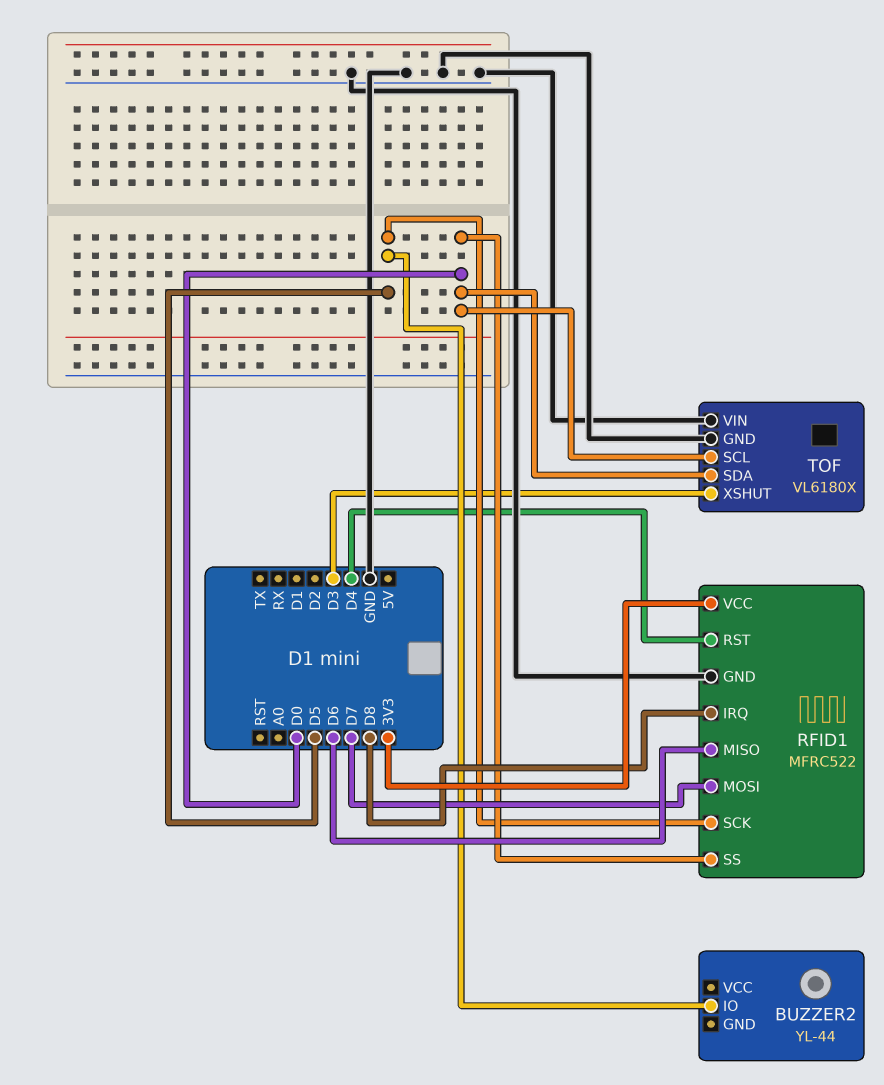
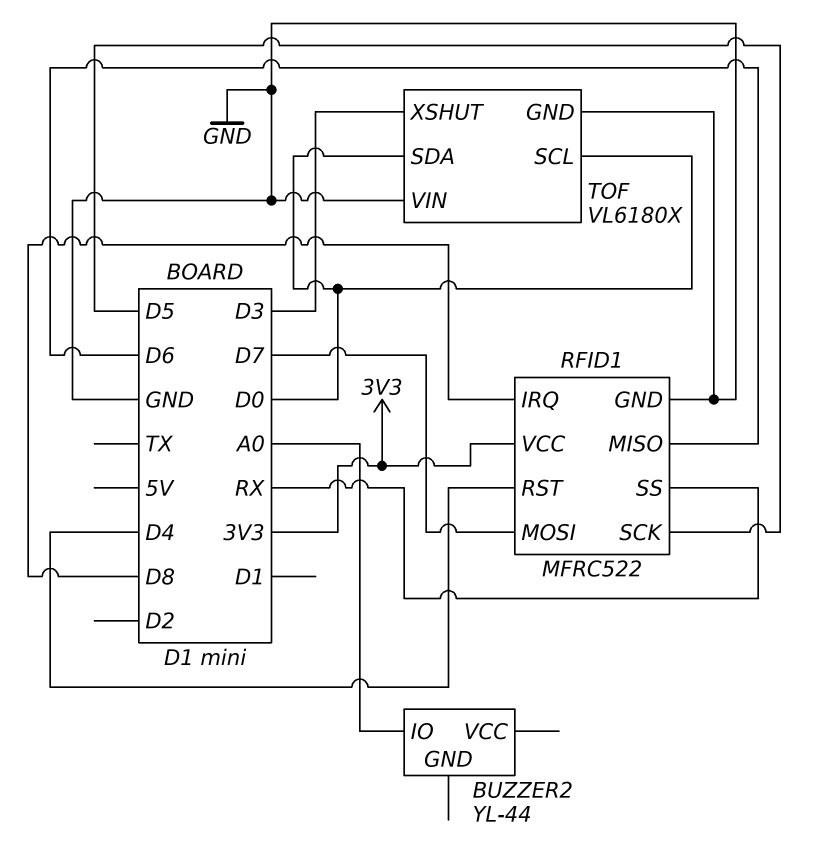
BUZZER2 pin IO: D5 -> A0
RFID1 pin SS: D0 -> RX

